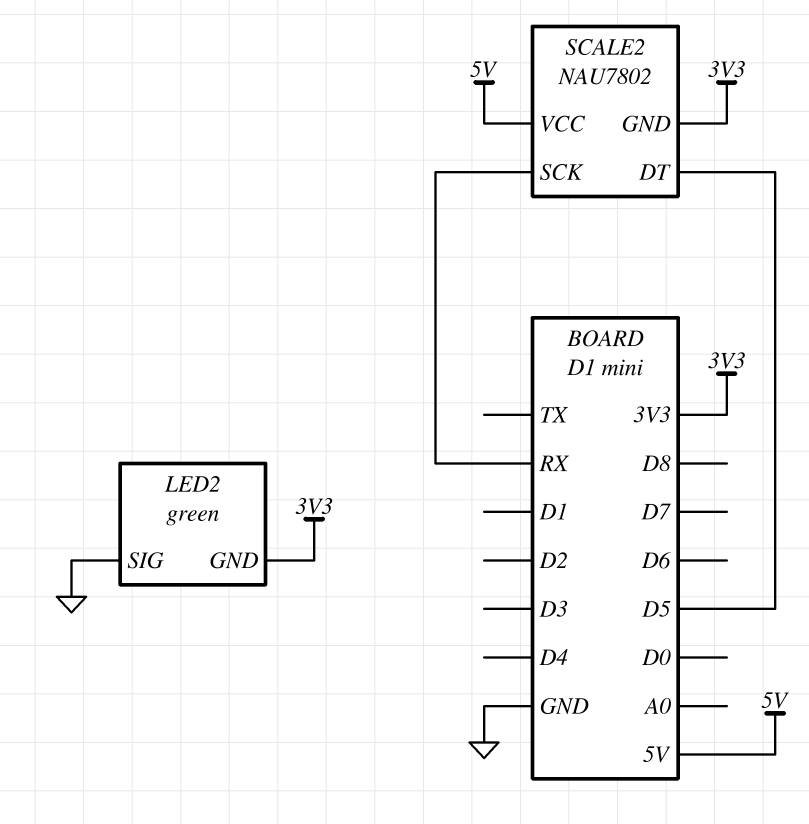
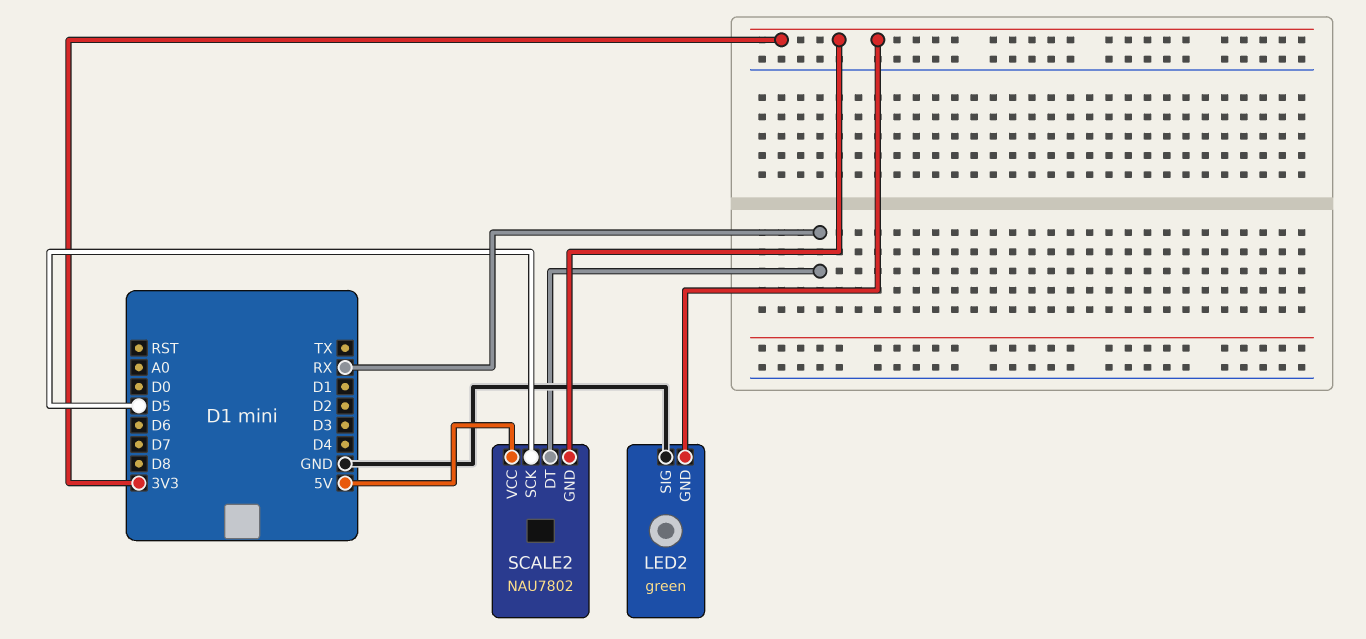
SCALE2 pin DT: D5 -> RX
SCALE2 pin SCK: RX -> D5

